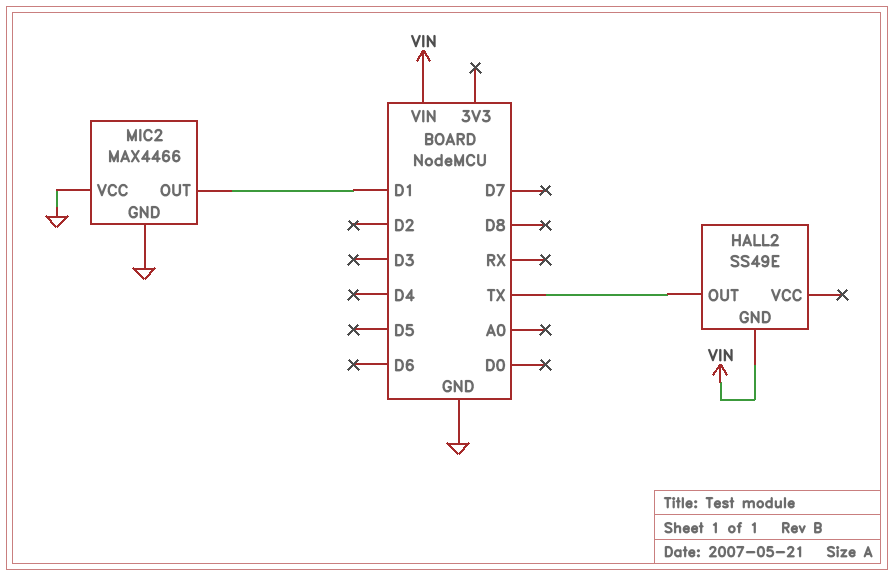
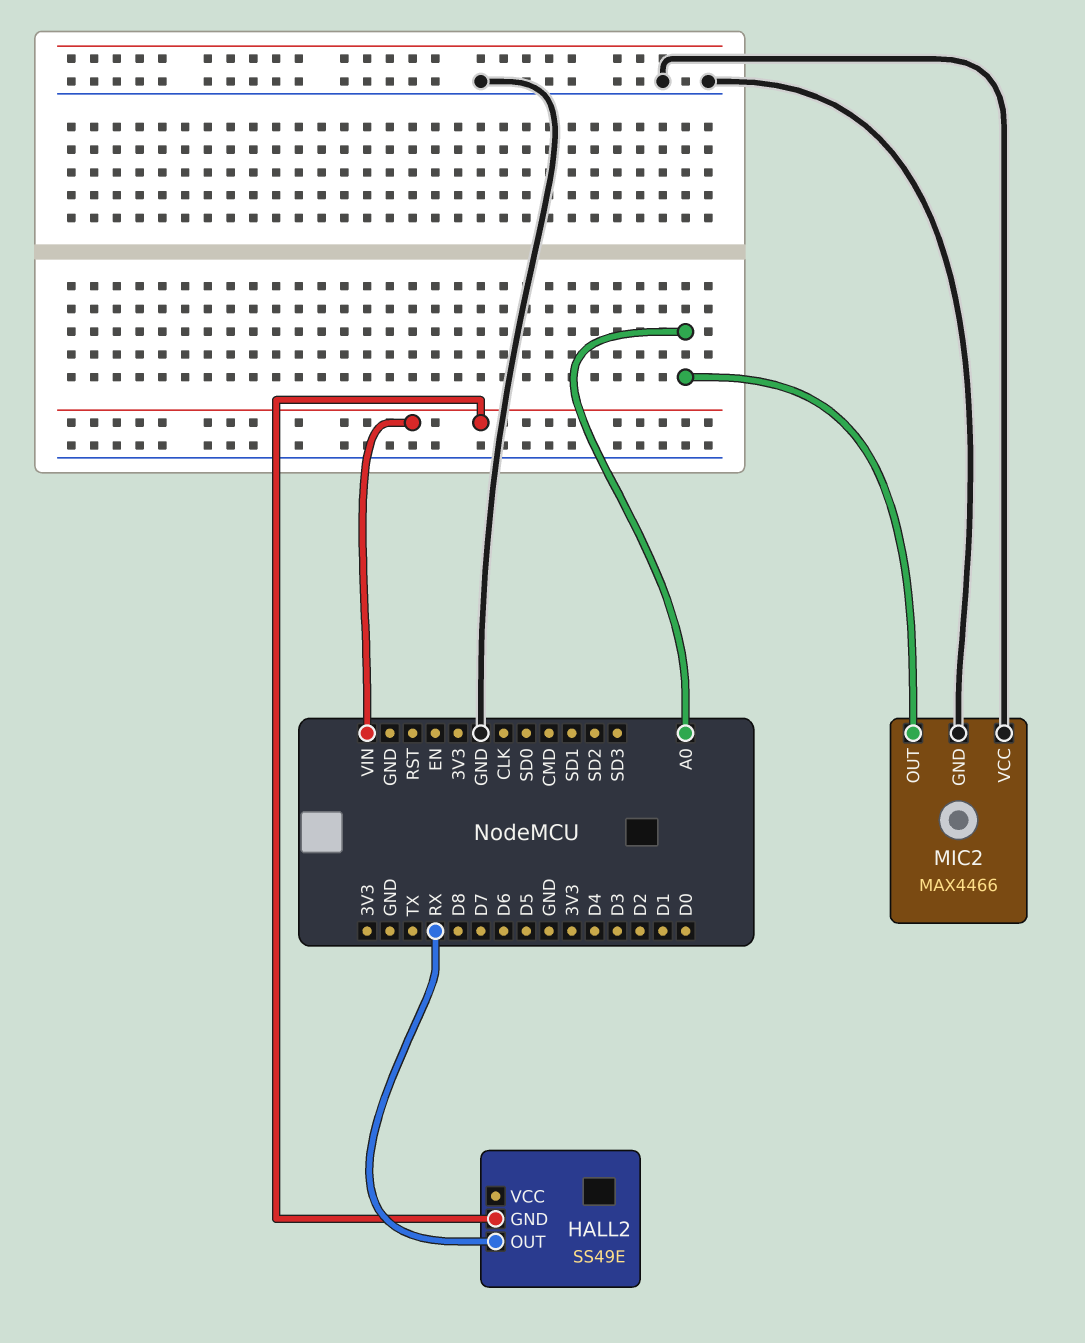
HALL2 pin OUT: TX -> RX
MIC2 pin OUT: D1 -> A0

